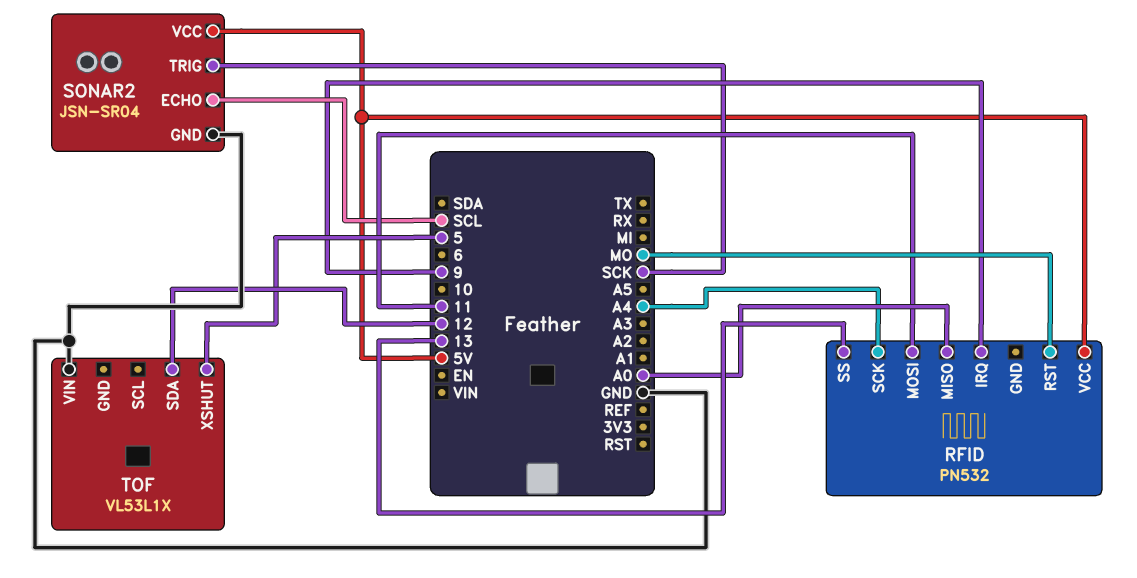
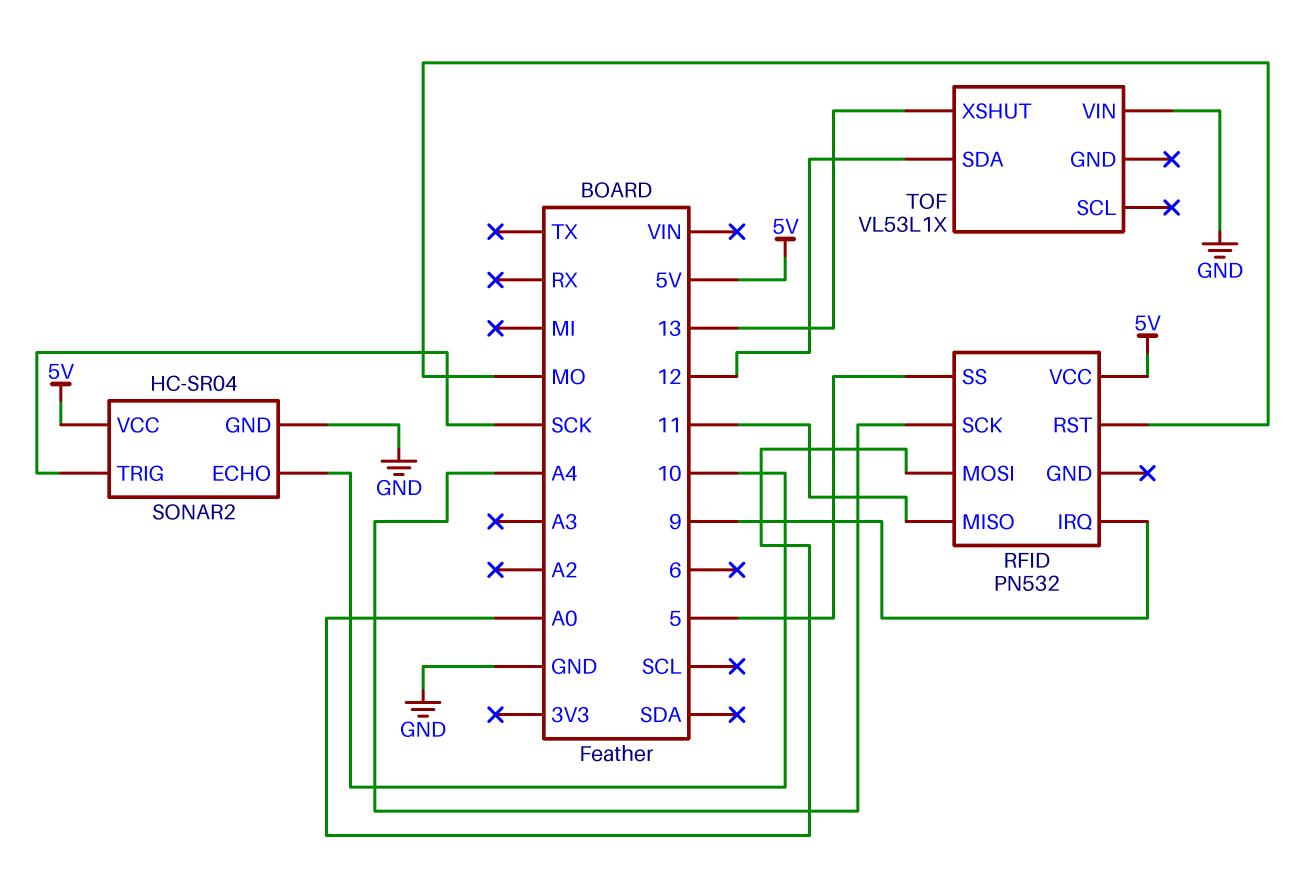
RFID pin MISO: A0 -> 11
RFID pin MOSI: 11 -> A0
RFID pin SS: 13 -> 5
SONAR2: JSN-SR04 -> HC-SR04
SONAR2 pin ECHO: SCL -> 10
TOF pin XSHUT: 5 -> 13

